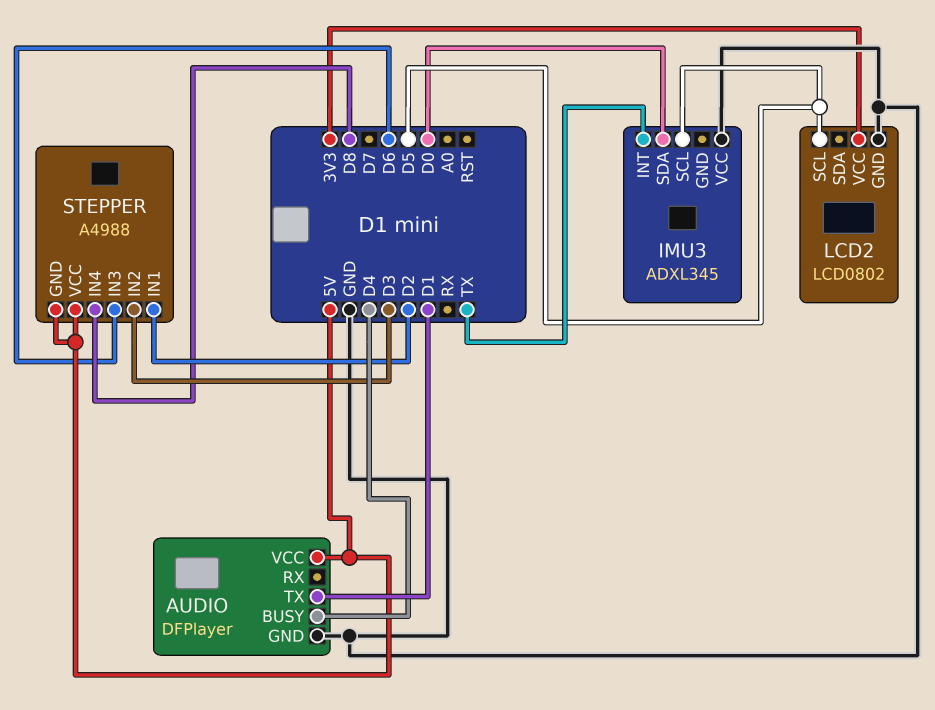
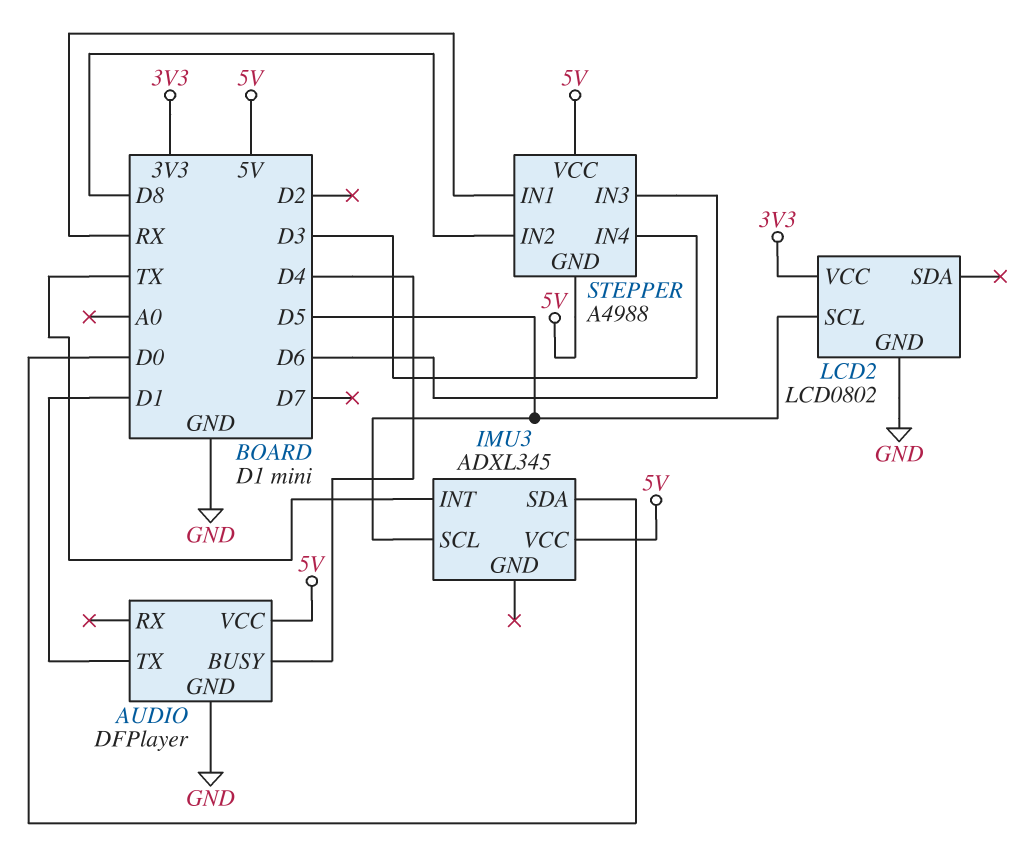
IMU3 pin VCC: GND -> 5V
STEPPER pin IN1: D2 -> RX
STEPPER pin IN2: D3 -> D8
STEPPER pin IN4: D8 -> D3

